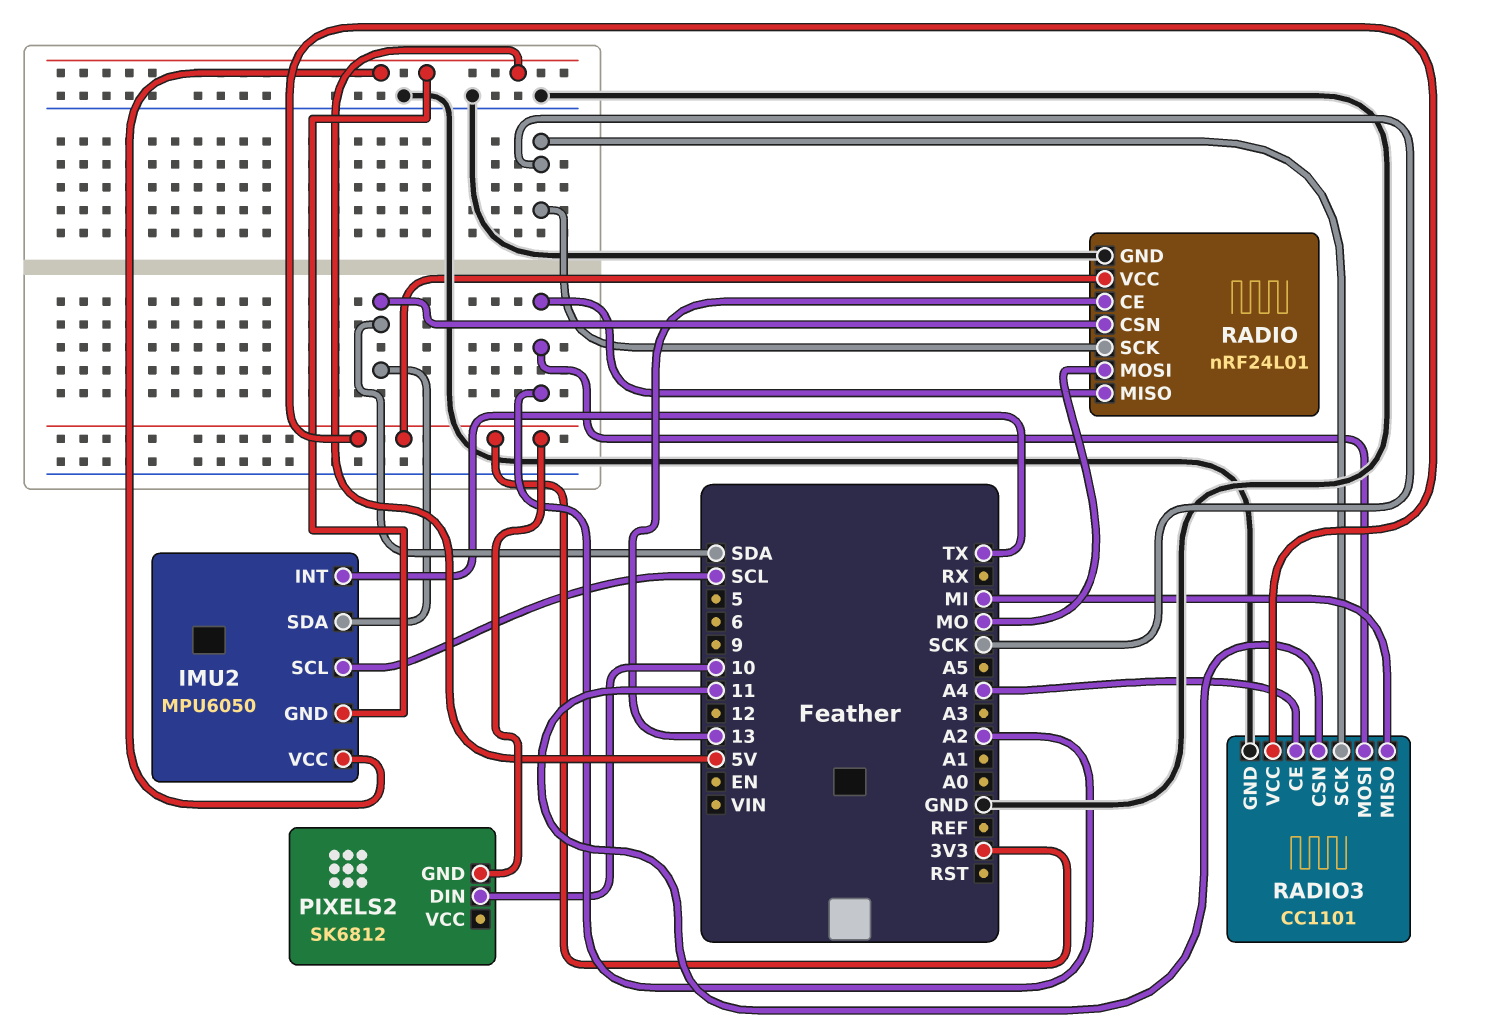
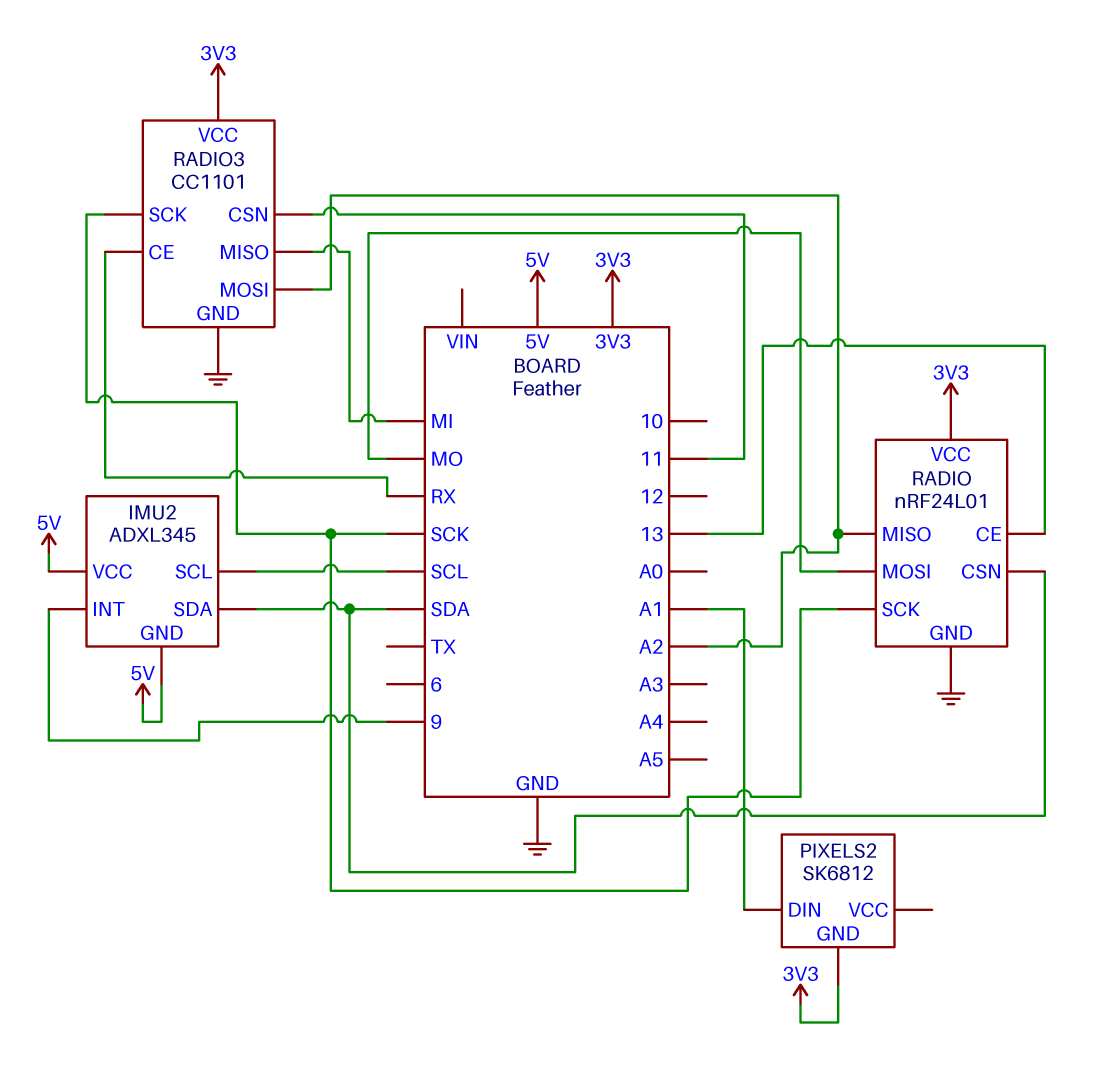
IMU2: MPU6050 -> ADXL345
IMU2 pin INT: TX -> 9
PIXELS2 pin DIN: 10 -> A1
RADIO3 pin CE: A4 -> RX

